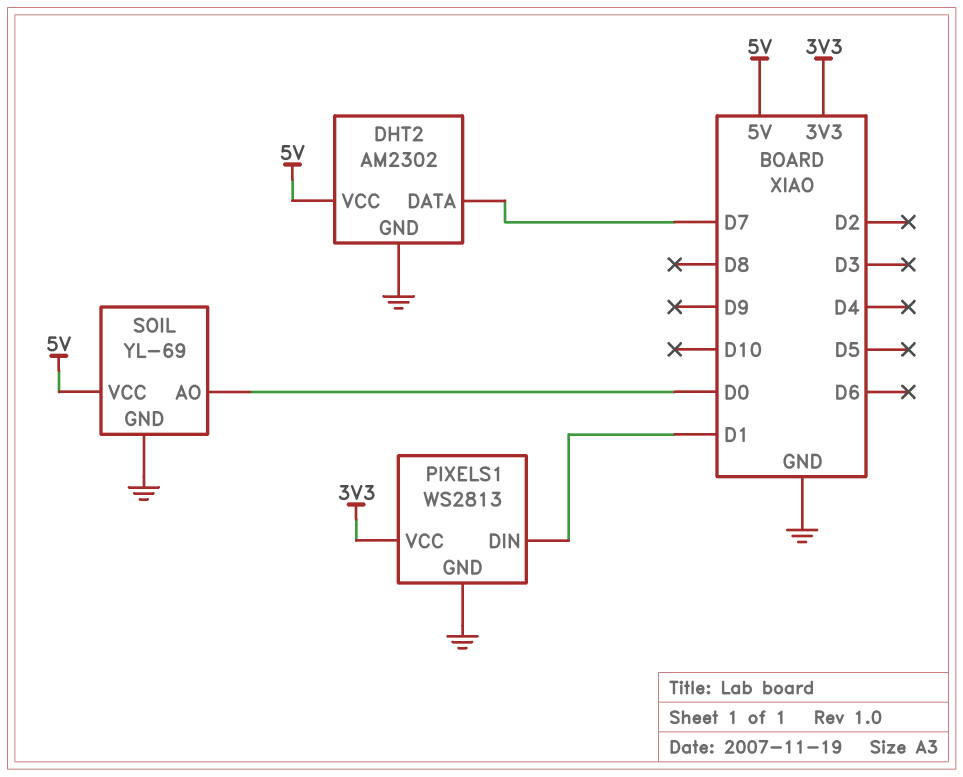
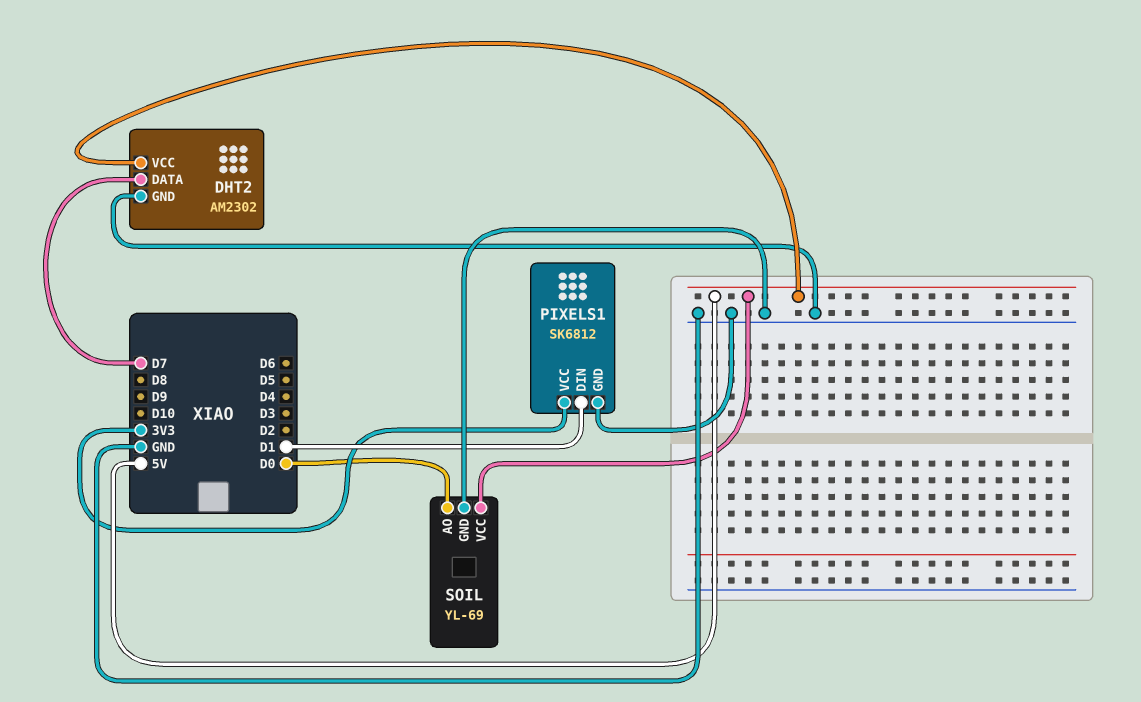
PIXELS1: WS2813 -> SK6812

